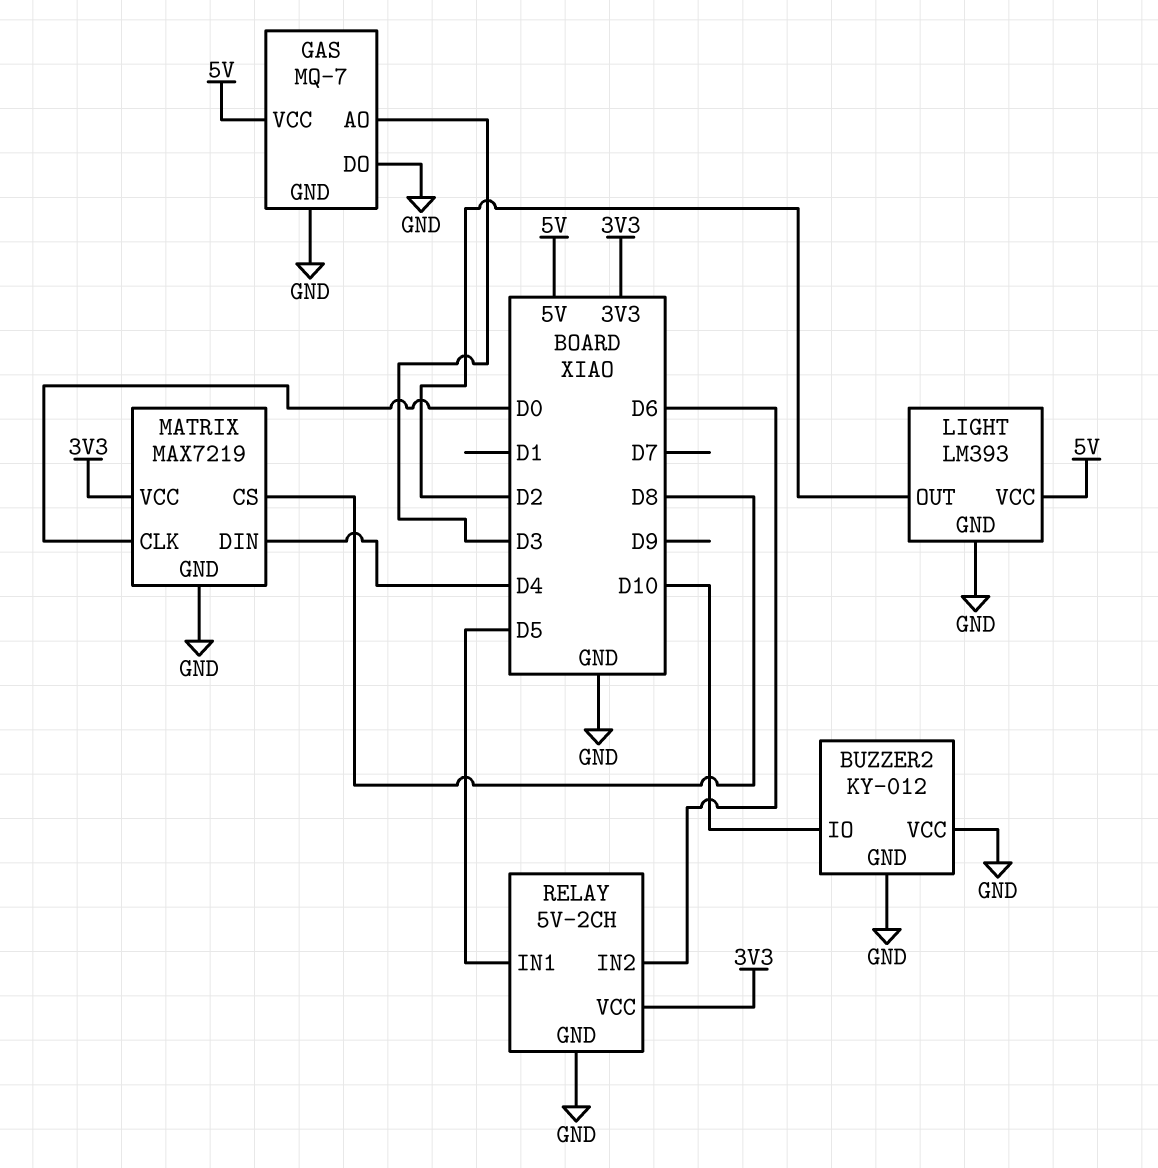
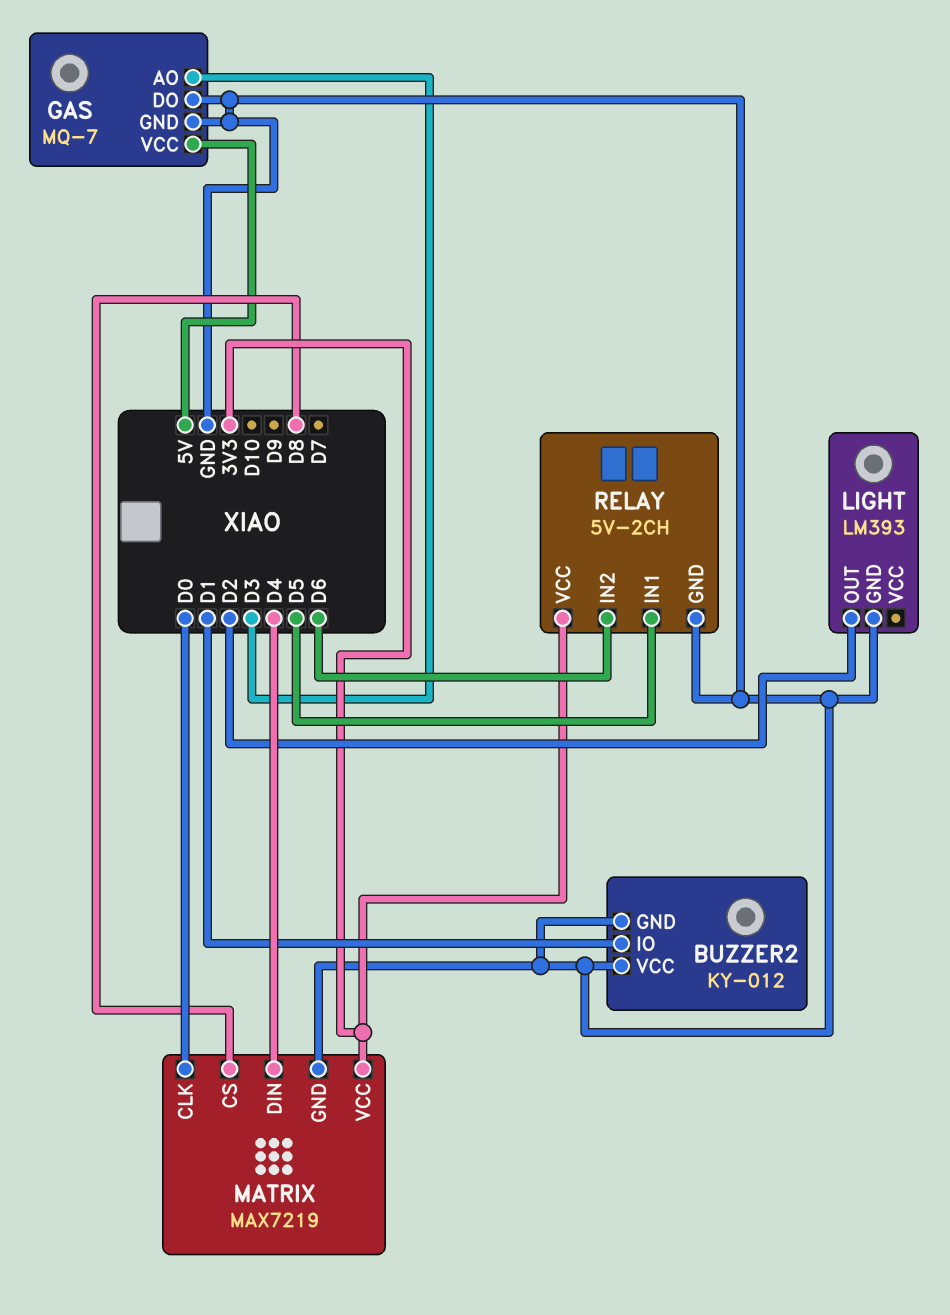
BUZZER2 pin IO: D10 -> D1
LIGHT pin VCC: 5V -> none

